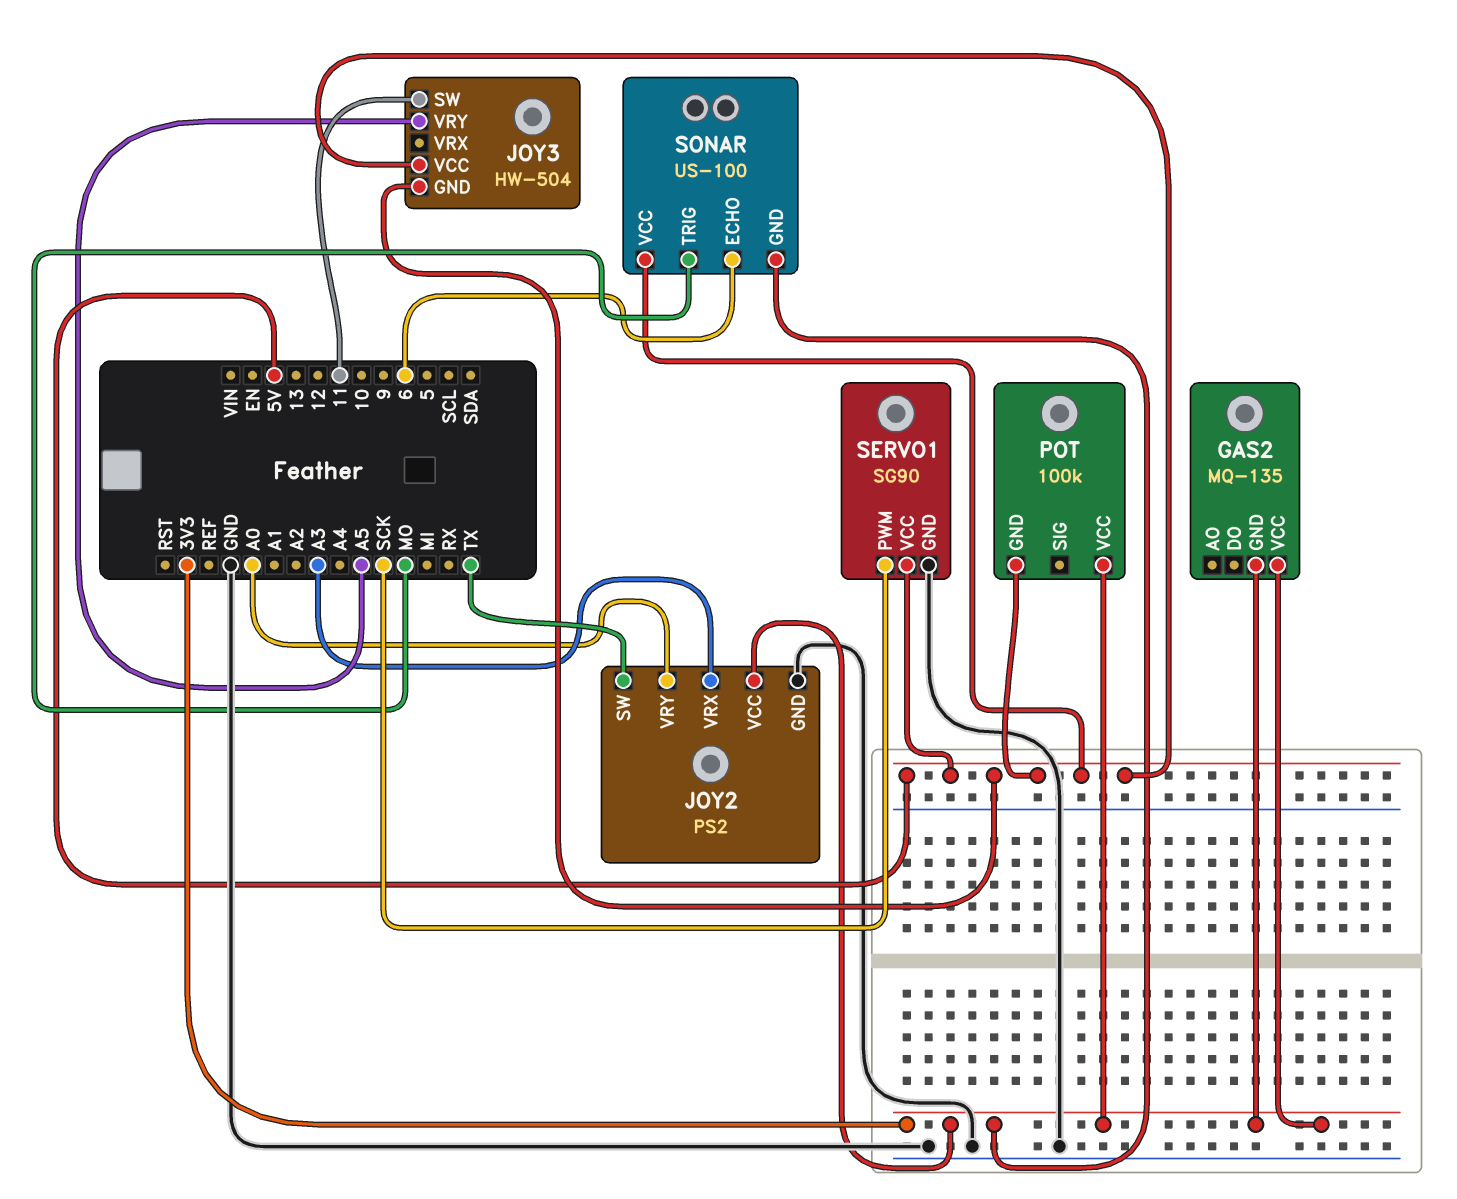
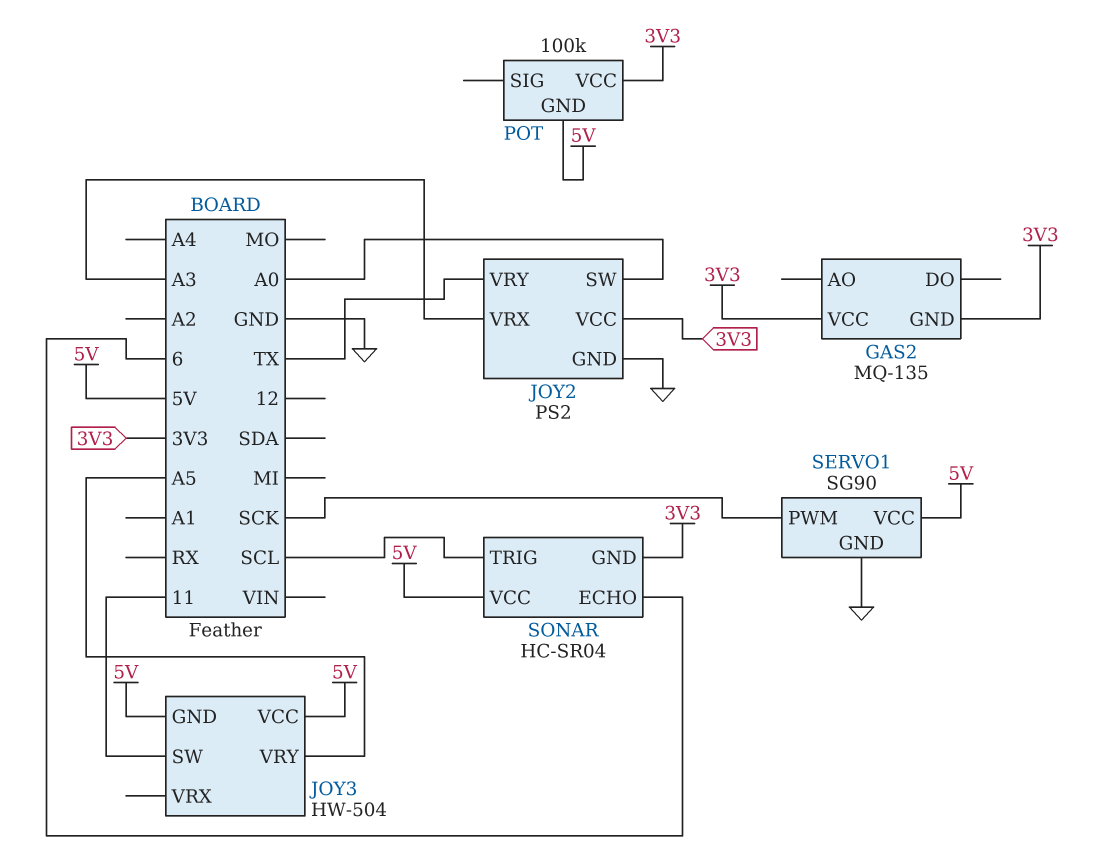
JOY2 pin SW: TX -> A0
JOY2 pin VRY: A0 -> TX
SONAR: US-100 -> HC-SR04
SONAR pin TRIG: MO -> SCL

